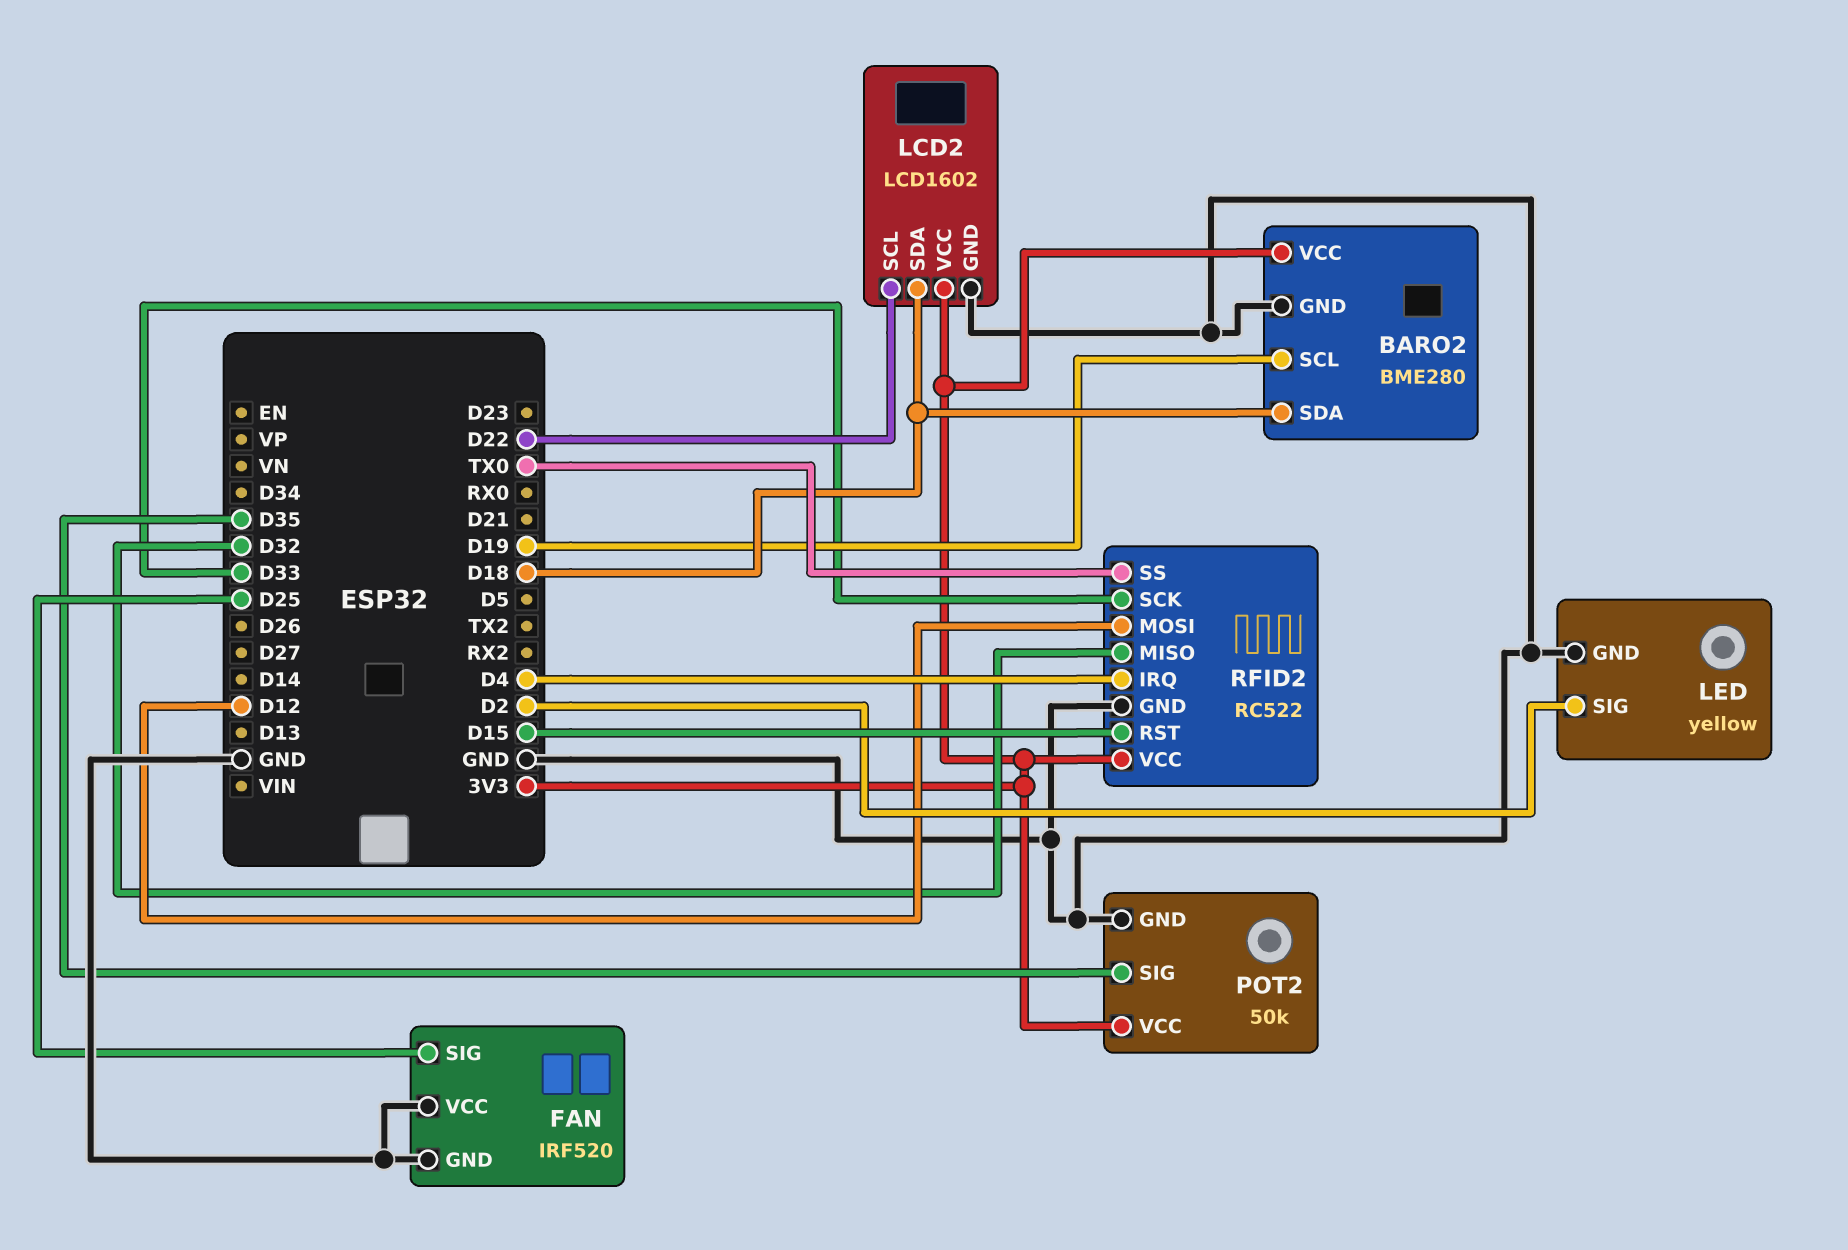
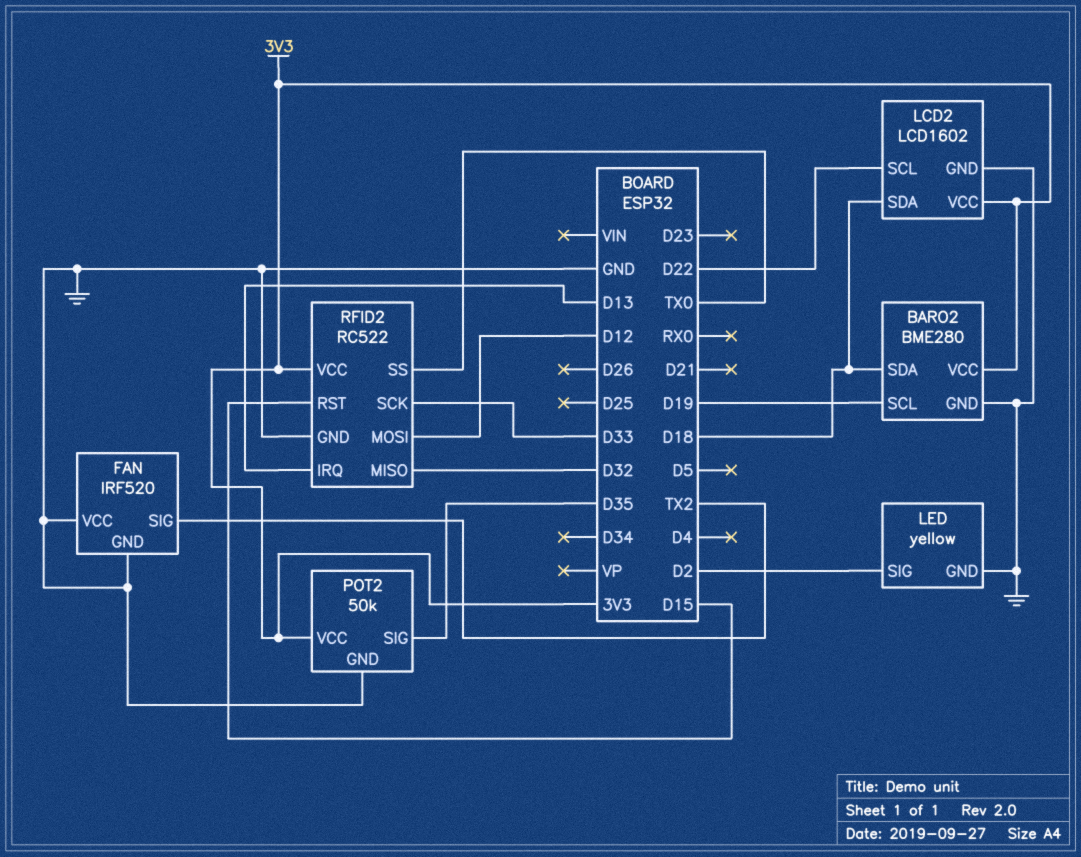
FAN pin SIG: D25 -> TX2
RFID2 pin IRQ: D4 -> D13

